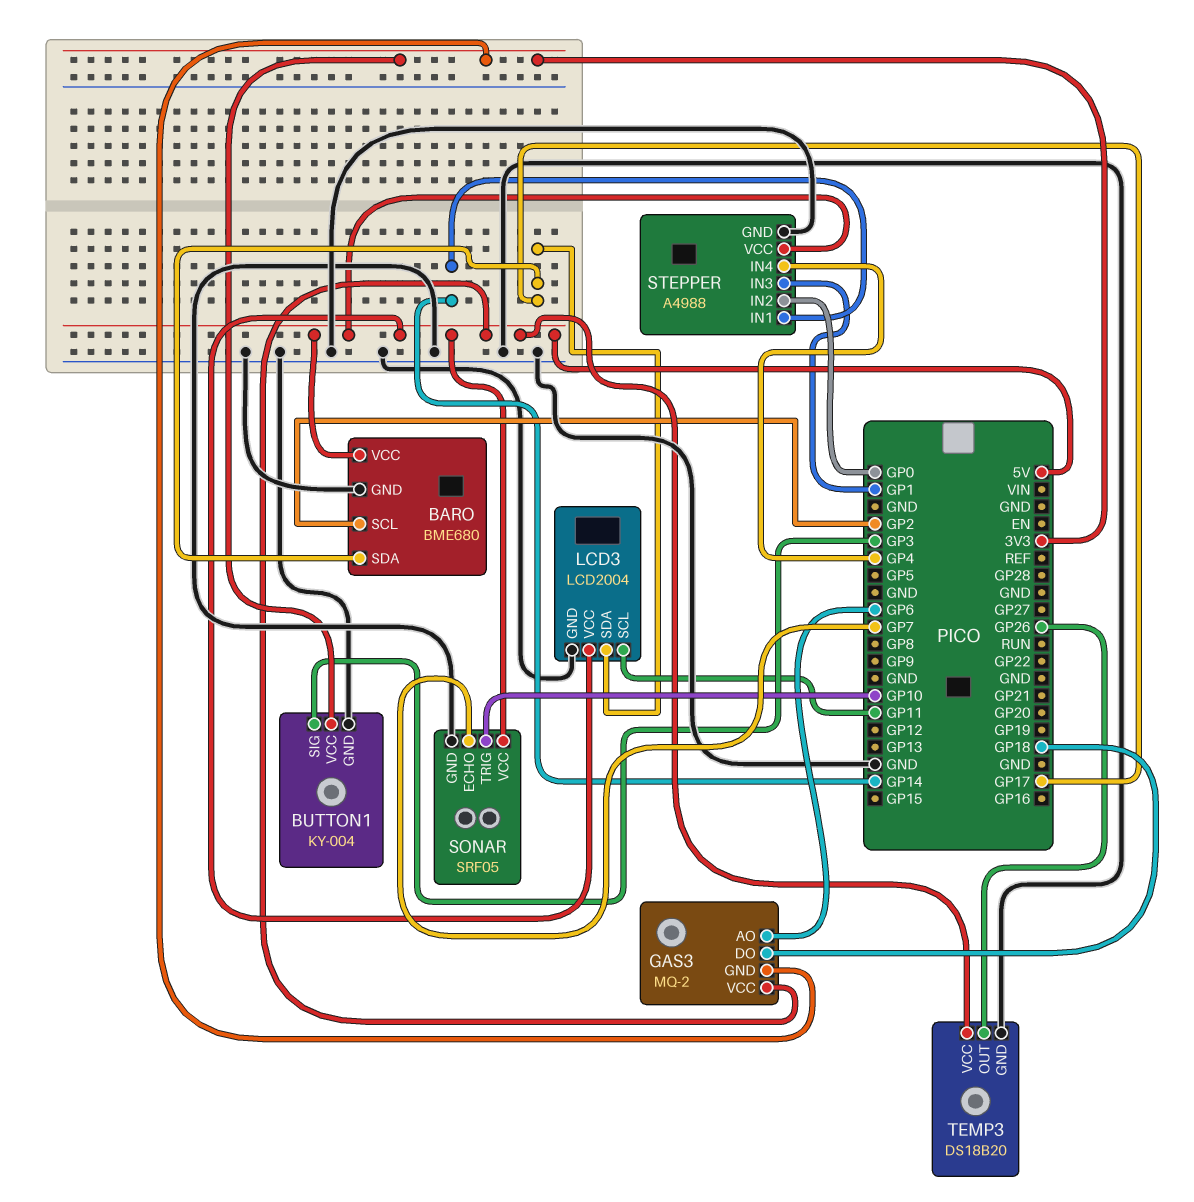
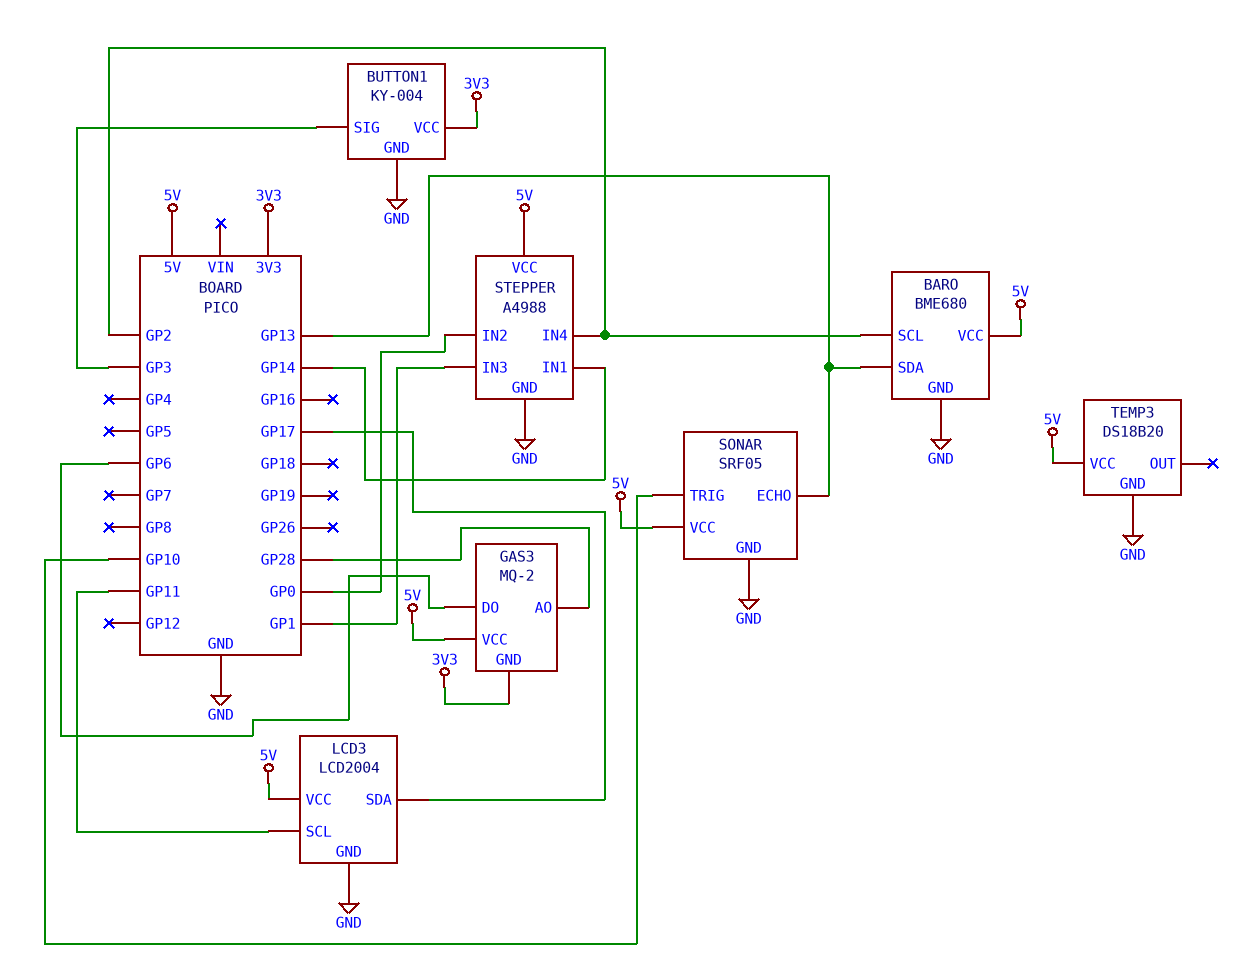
BARO pin SDA: GP17 -> GP13
GAS3 pin AO: GP6 -> GP28
GAS3 pin DO: GP18 -> GP6
SONAR pin ECHO: GP7 -> GP13
STEPPER pin IN4: GP4 -> GP2
TEMP3 pin OUT: GP26 -> none

